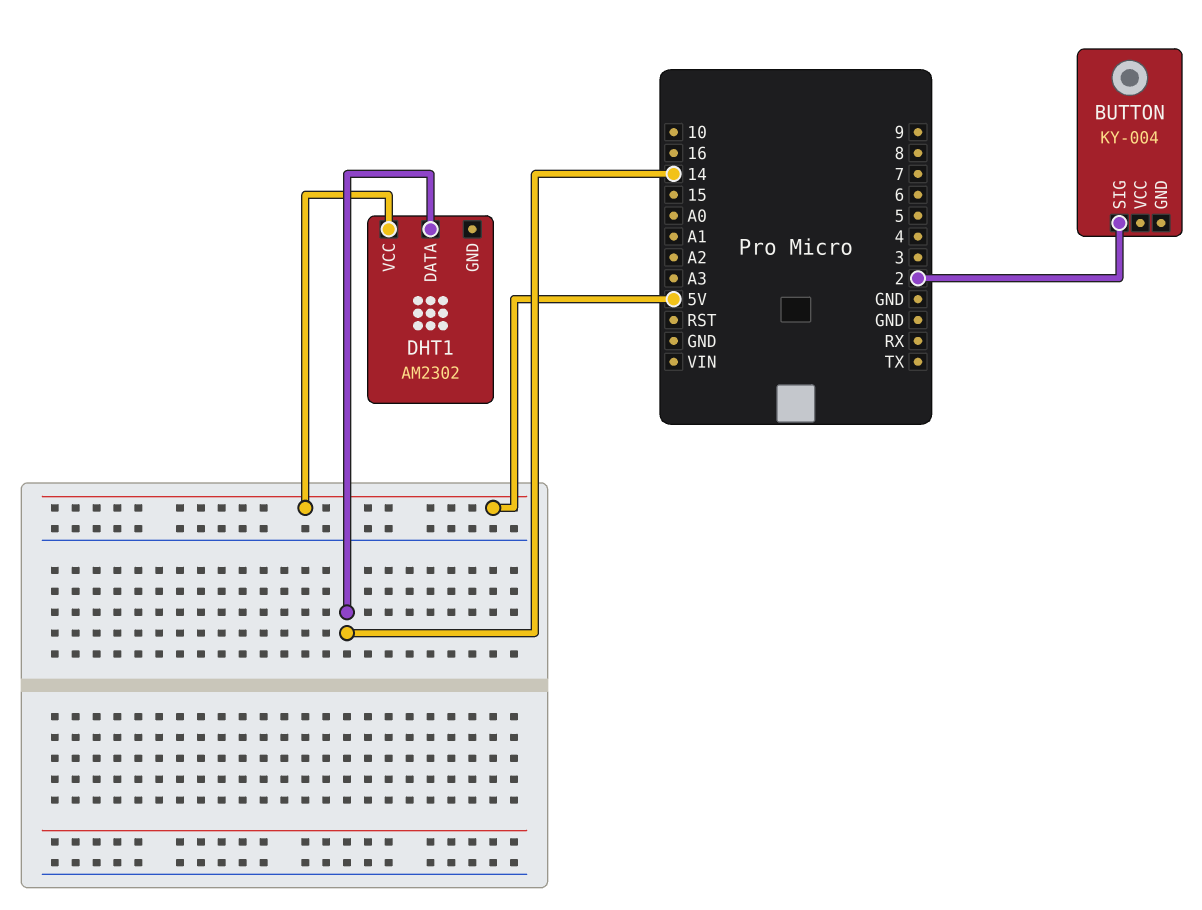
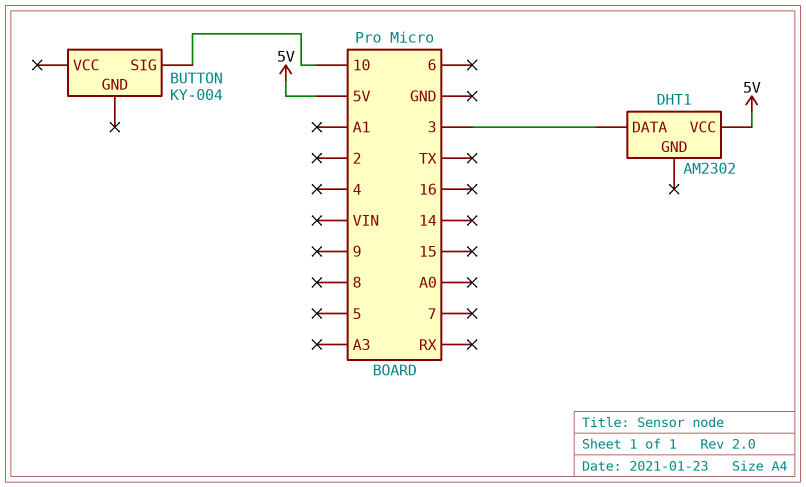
BUTTON pin SIG: 2 -> 10
DHT1 pin DATA: 14 -> 3

